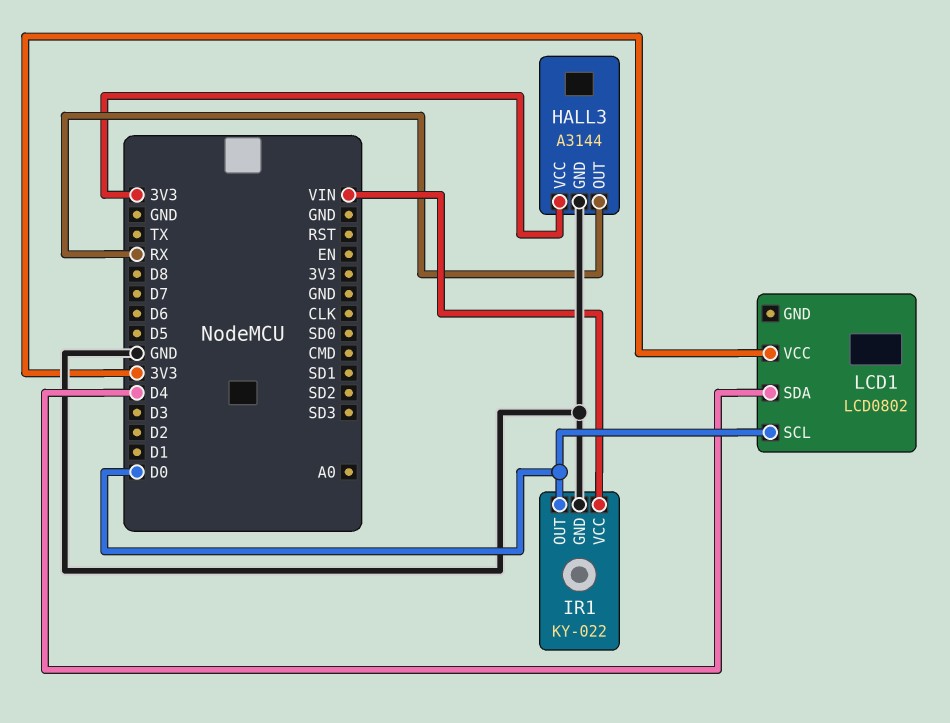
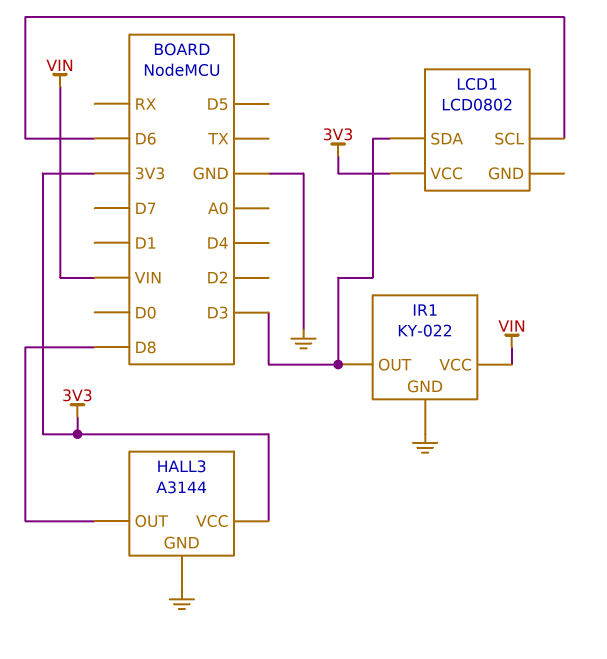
HALL3 pin OUT: RX -> D8
IR1 pin OUT: D0 -> D3
LCD1 pin SCL: D0 -> D6
LCD1 pin SDA: D4 -> D3

